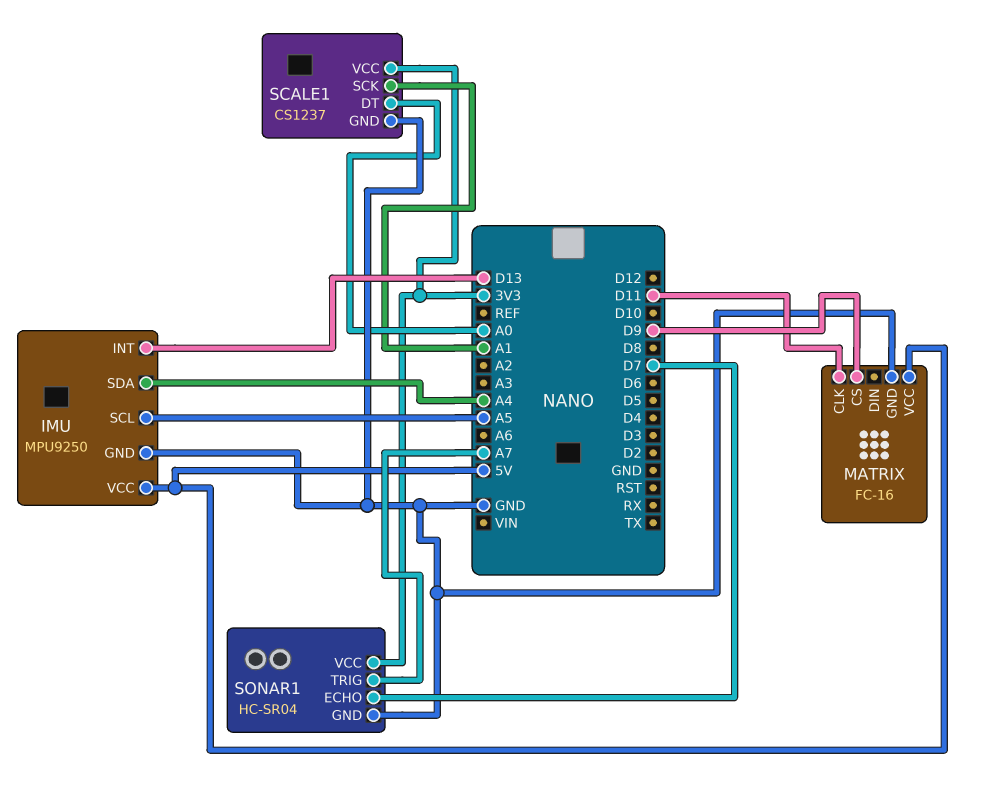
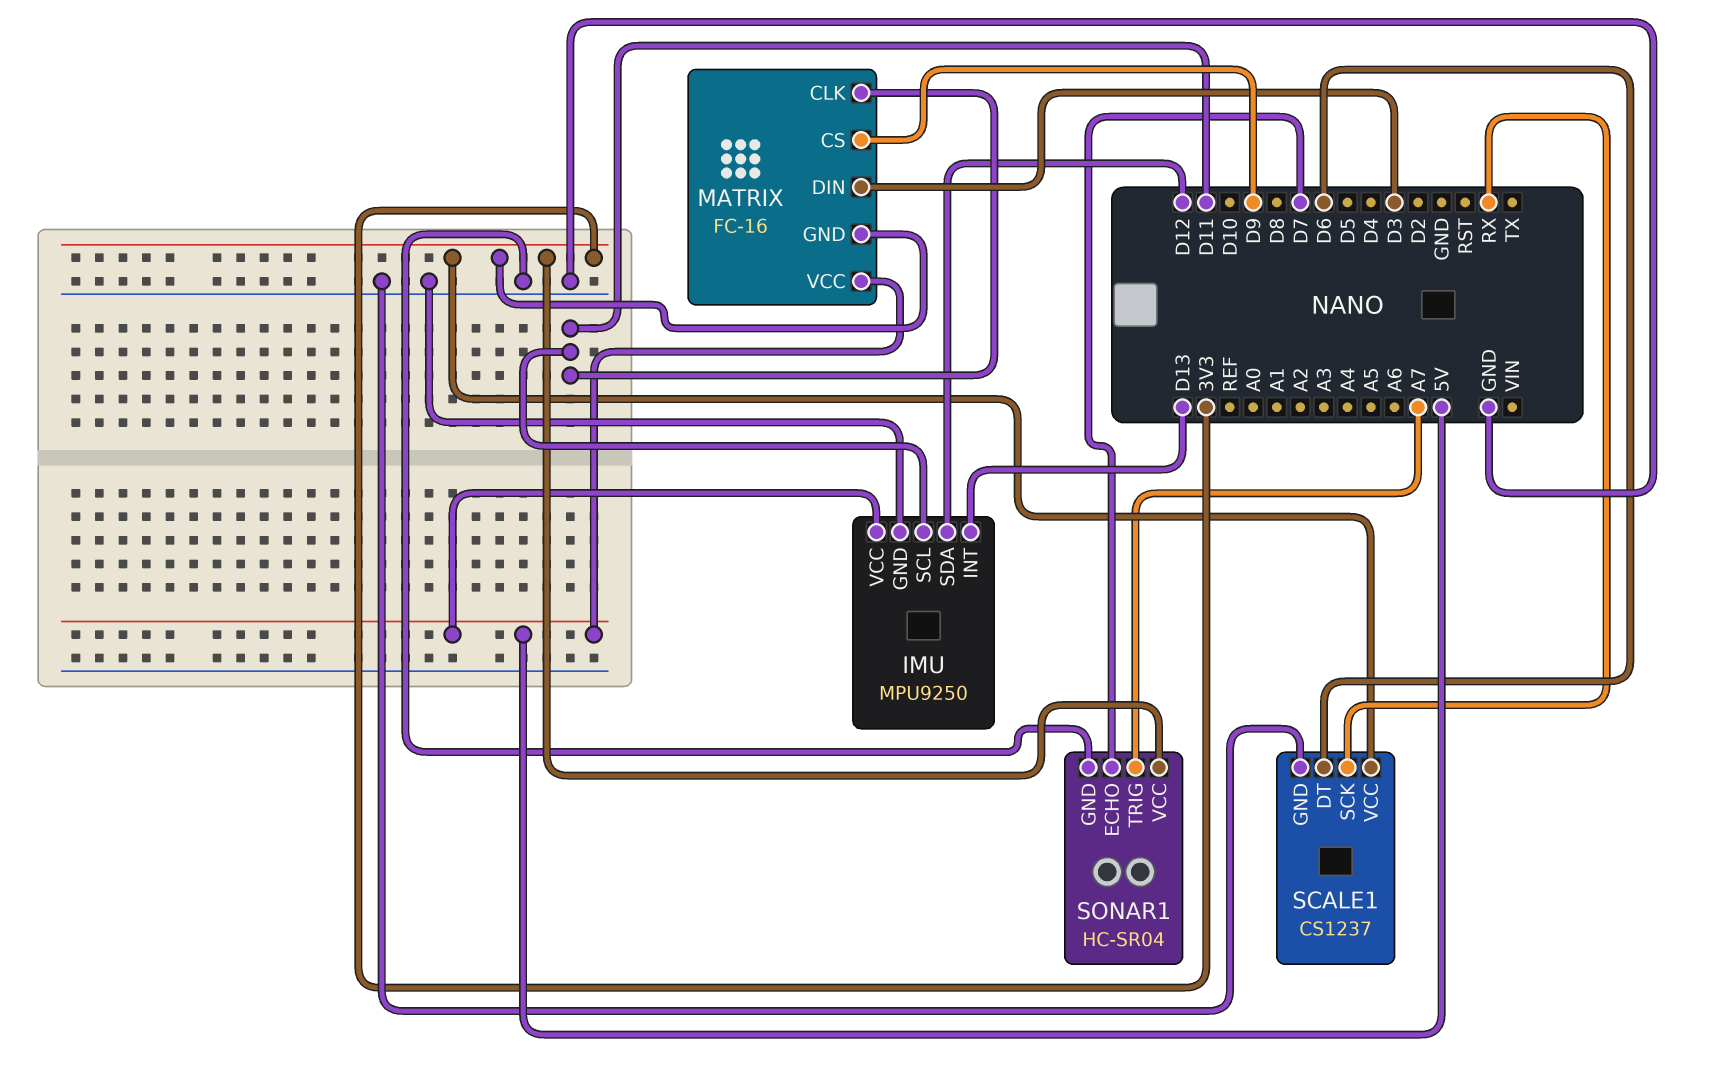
IMU pin SCL: A5 -> D11
IMU pin SDA: A4 -> D12
MATRIX pin DIN: none -> D3
MATRIX pin GND: GND -> 3V3
SCALE1 pin DT: A0 -> D6
SCALE1 pin SCK: A1 -> RX

